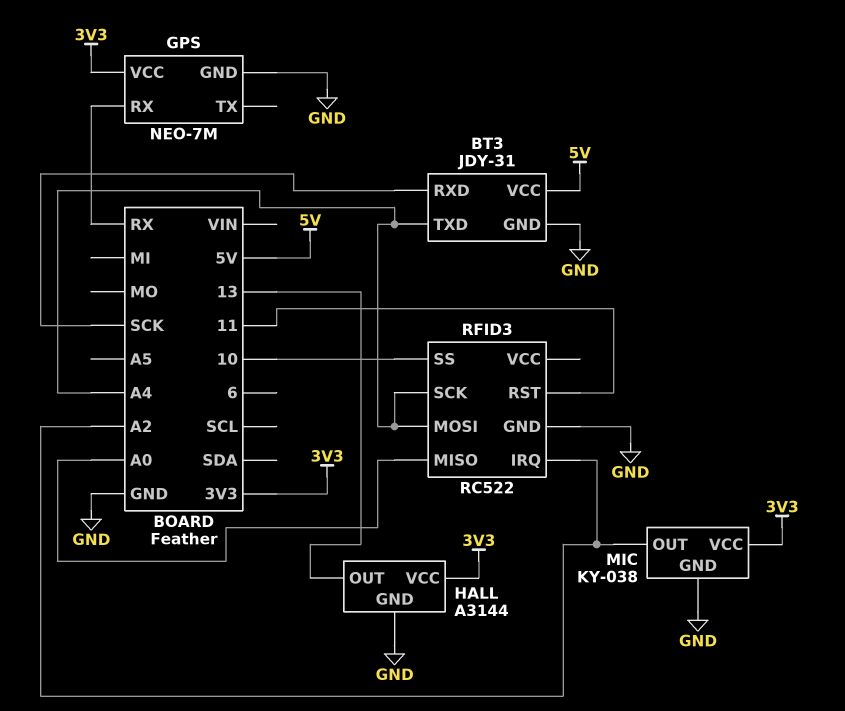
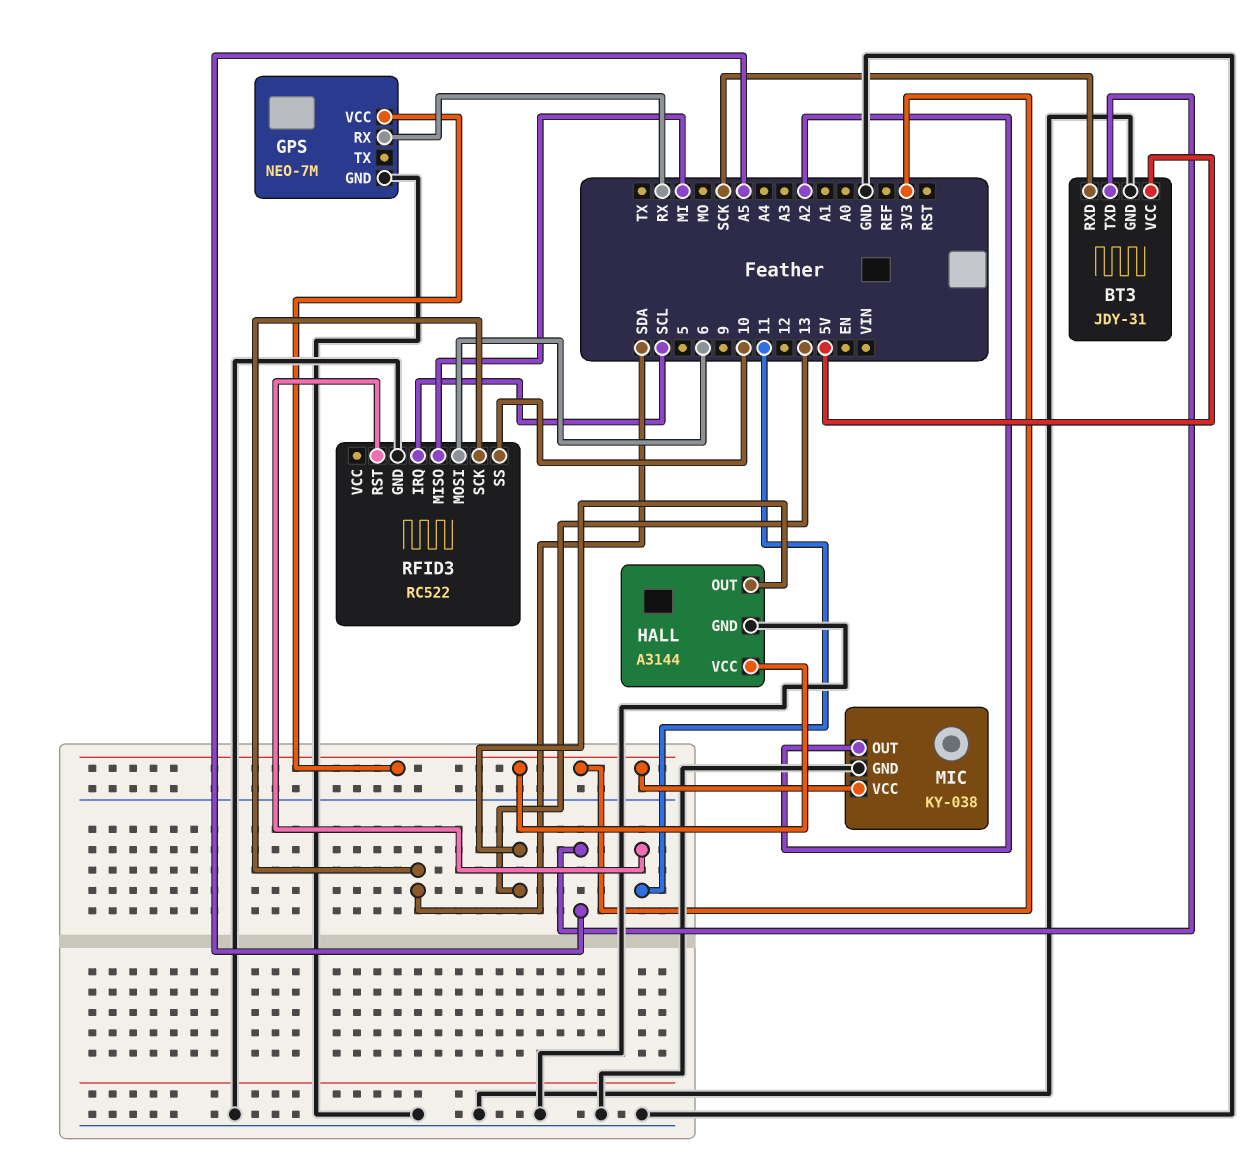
BT3 pin TXD: A4 -> A5
RFID3 pin IRQ: A2 -> SCL
RFID3 pin MISO: A0 -> MI
RFID3 pin MOSI: A4 -> 6
RFID3 pin SCK: A4 -> SDA

